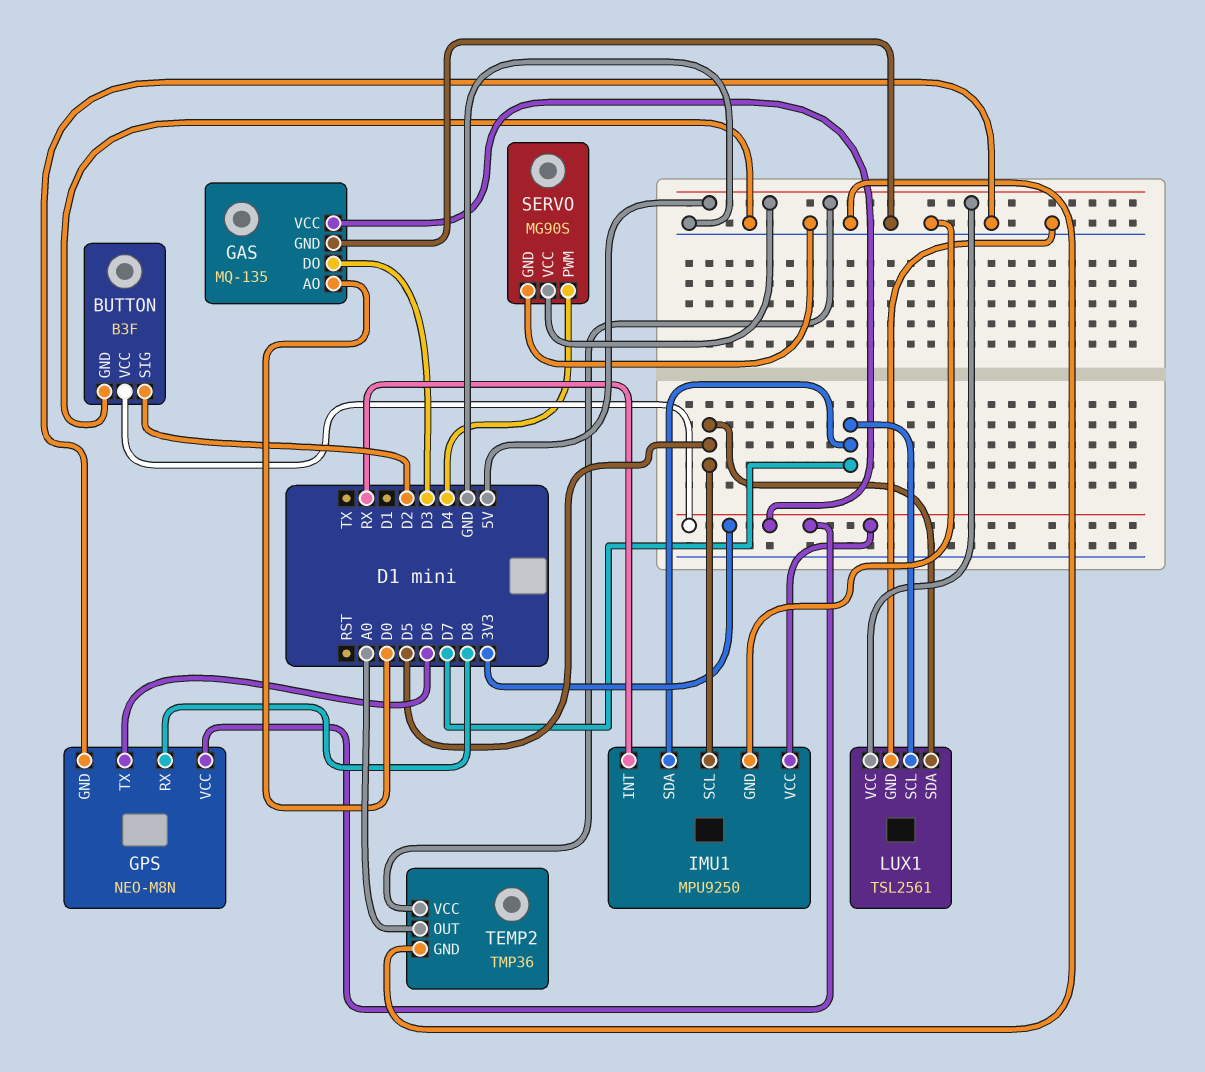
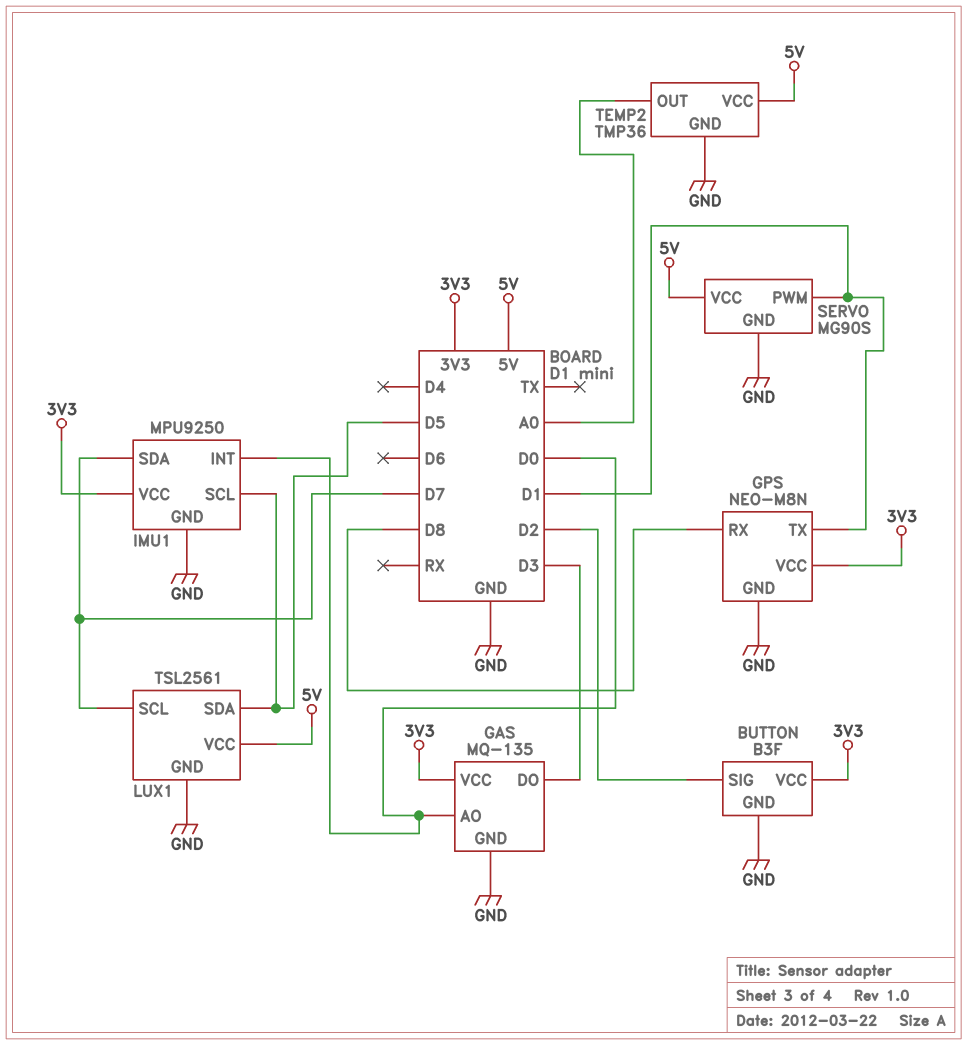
GPS pin TX: D6 -> D1
IMU1 pin INT: RX -> D0
SERVO pin PWM: D4 -> D1

